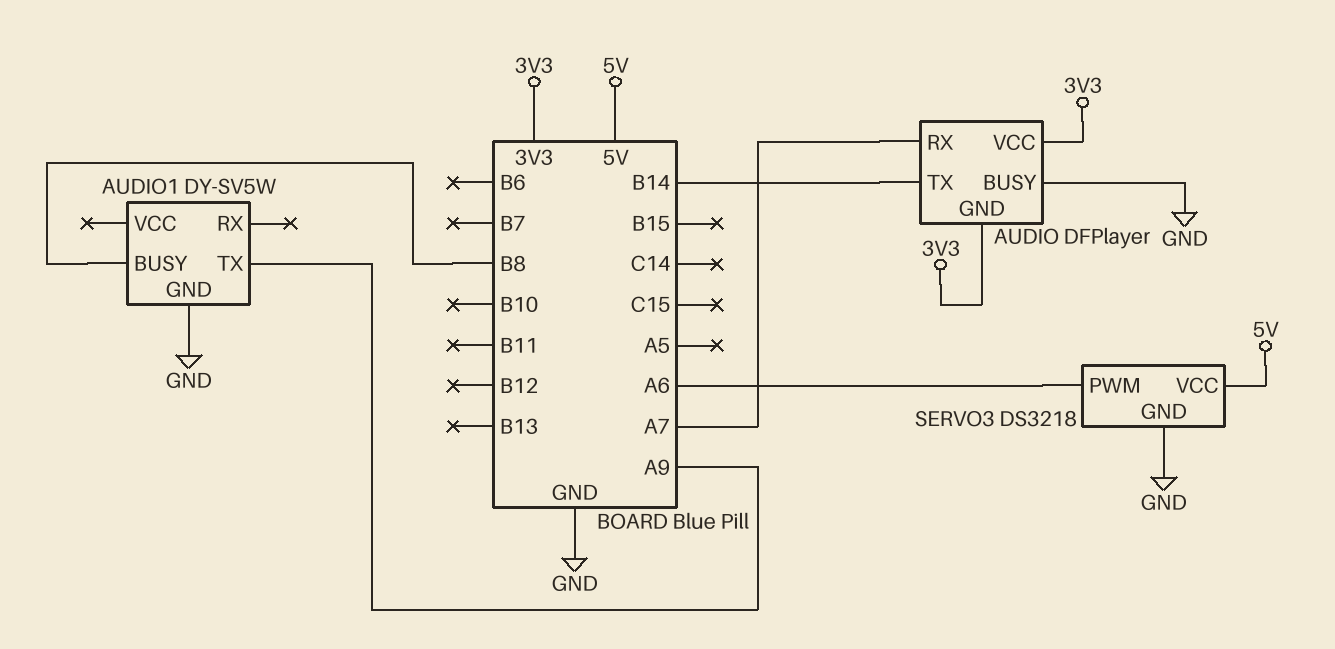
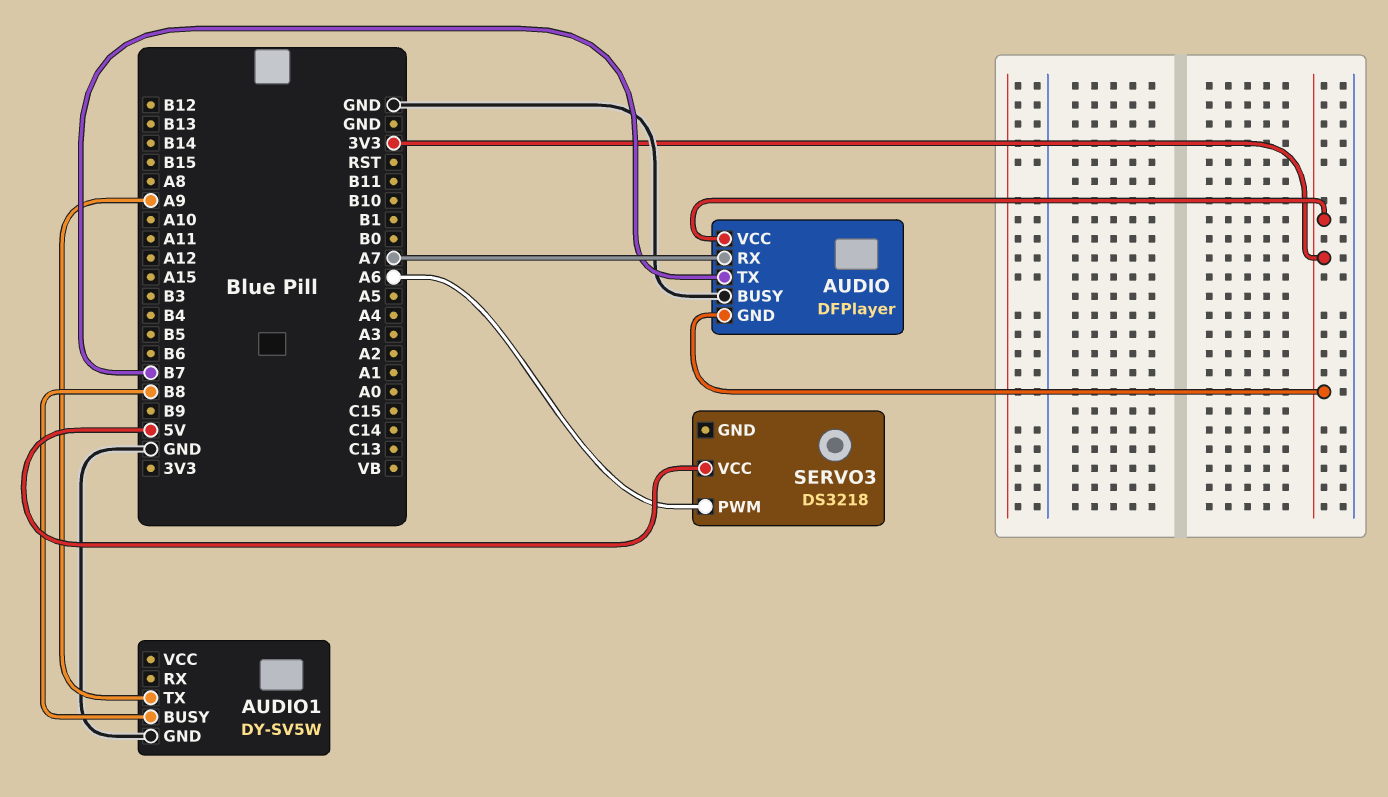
AUDIO pin TX: B14 -> B7
SERVO3 pin GND: GND -> none

